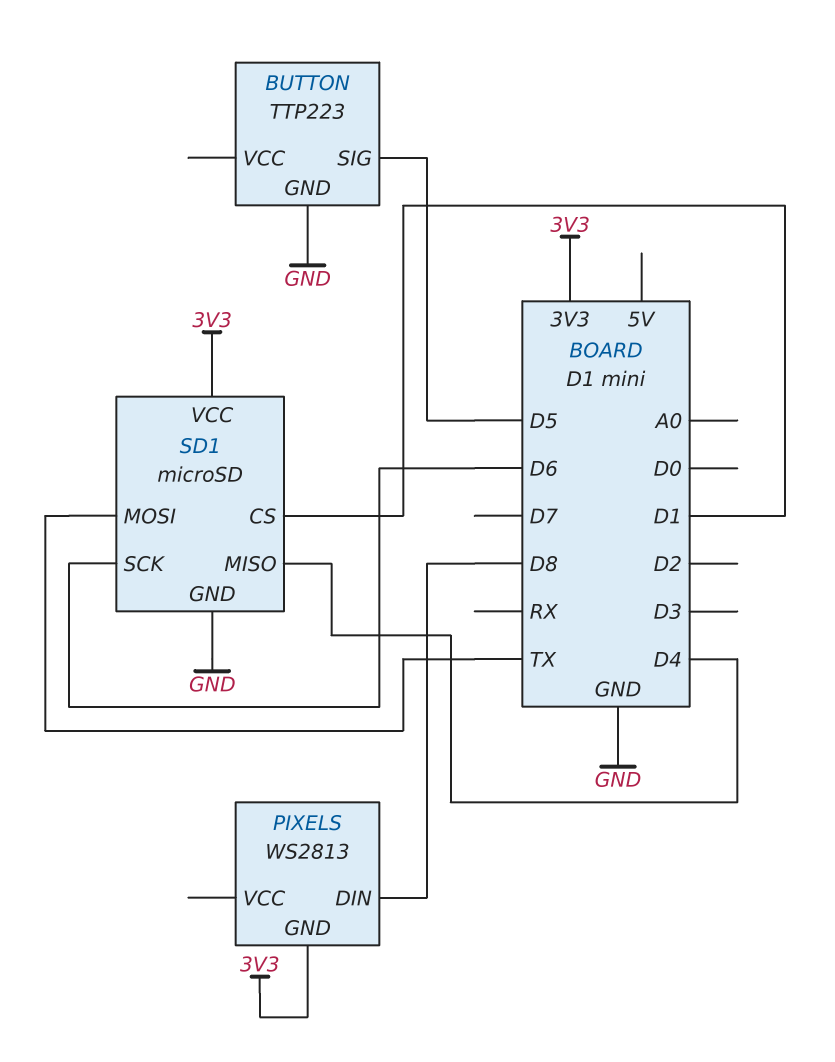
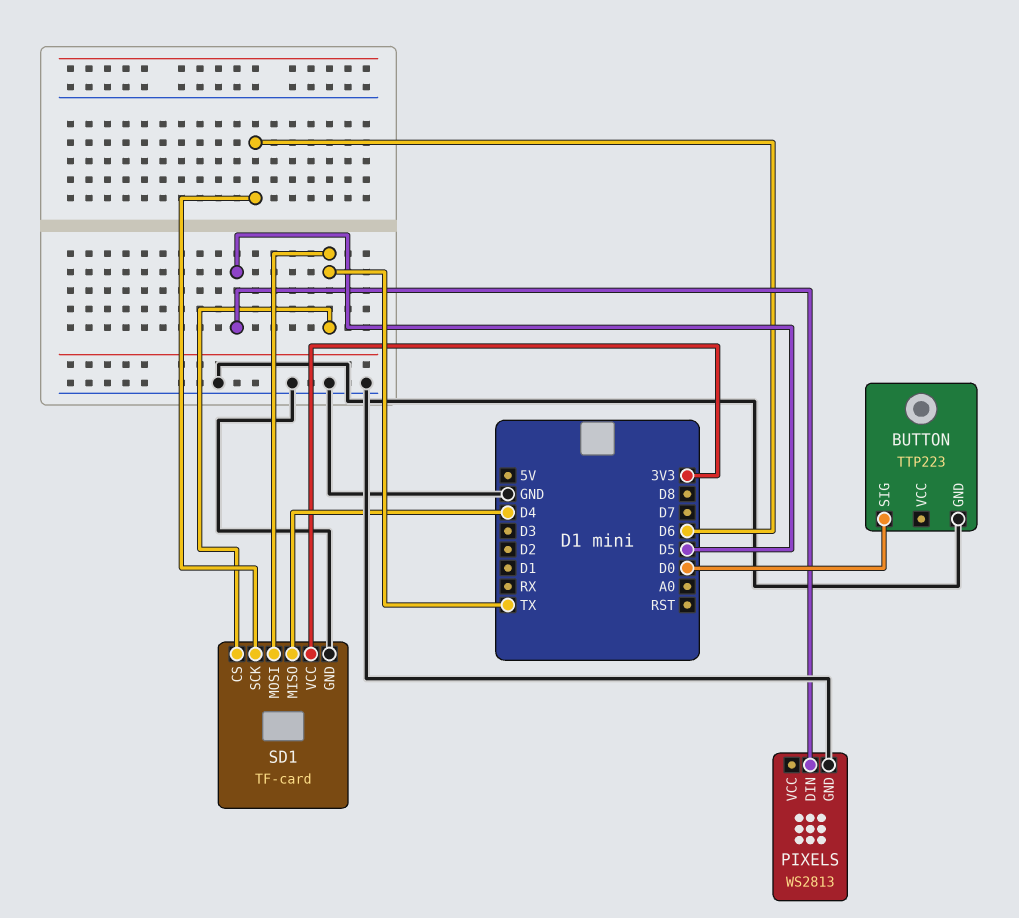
BUTTON pin SIG: D5 -> D0
PIXELS pin DIN: D8 -> D5
PIXELS pin GND: 3V3 -> GND
SD1: microSD -> TF-card
SD1 pin CS: D1 -> TX

